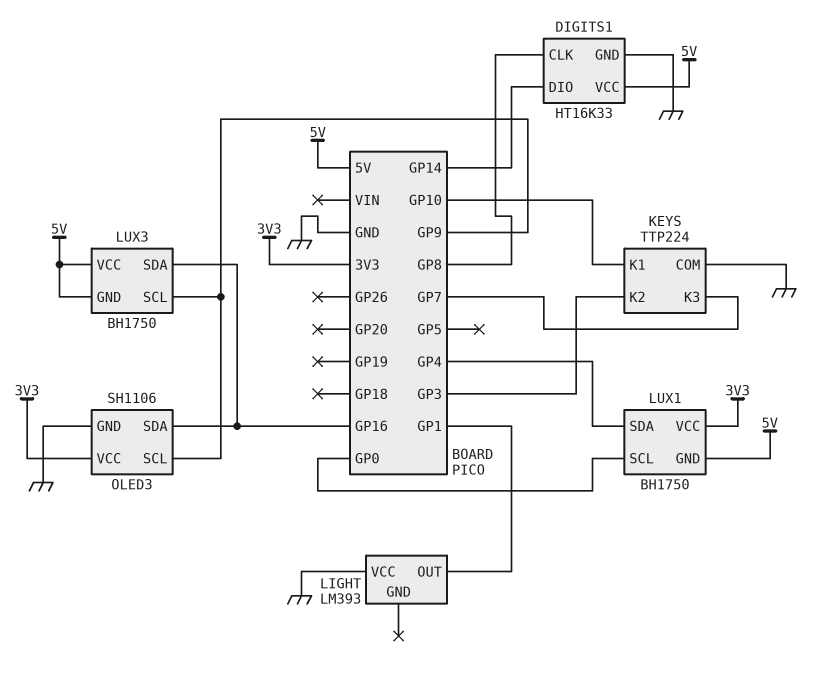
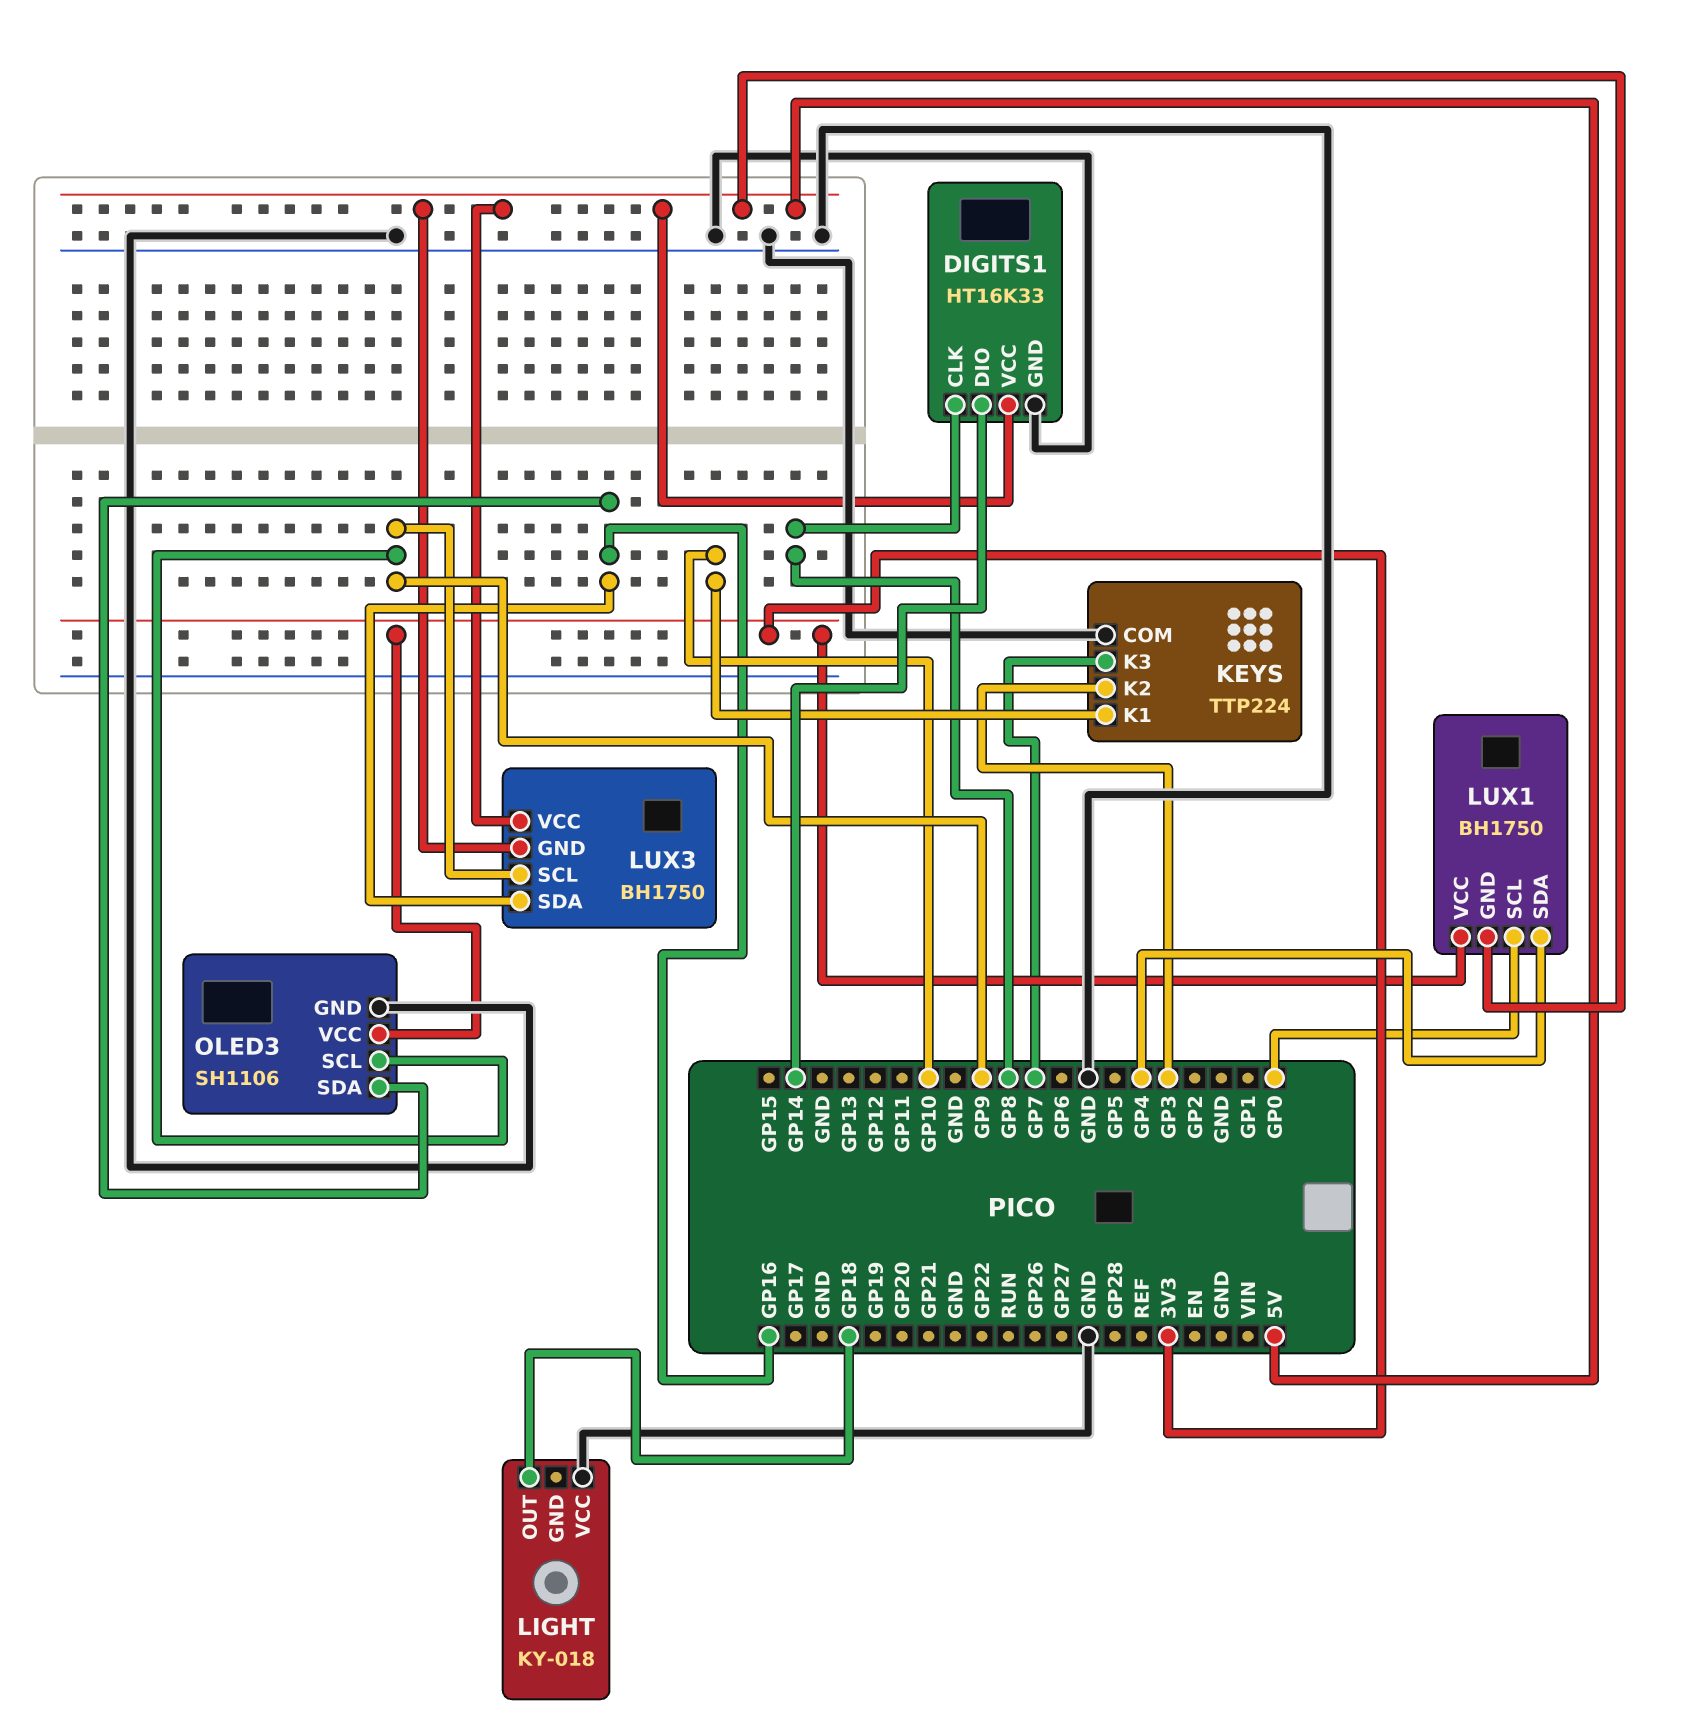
LIGHT: LM393 -> KY-018
LIGHT pin OUT: GP1 -> GP18

